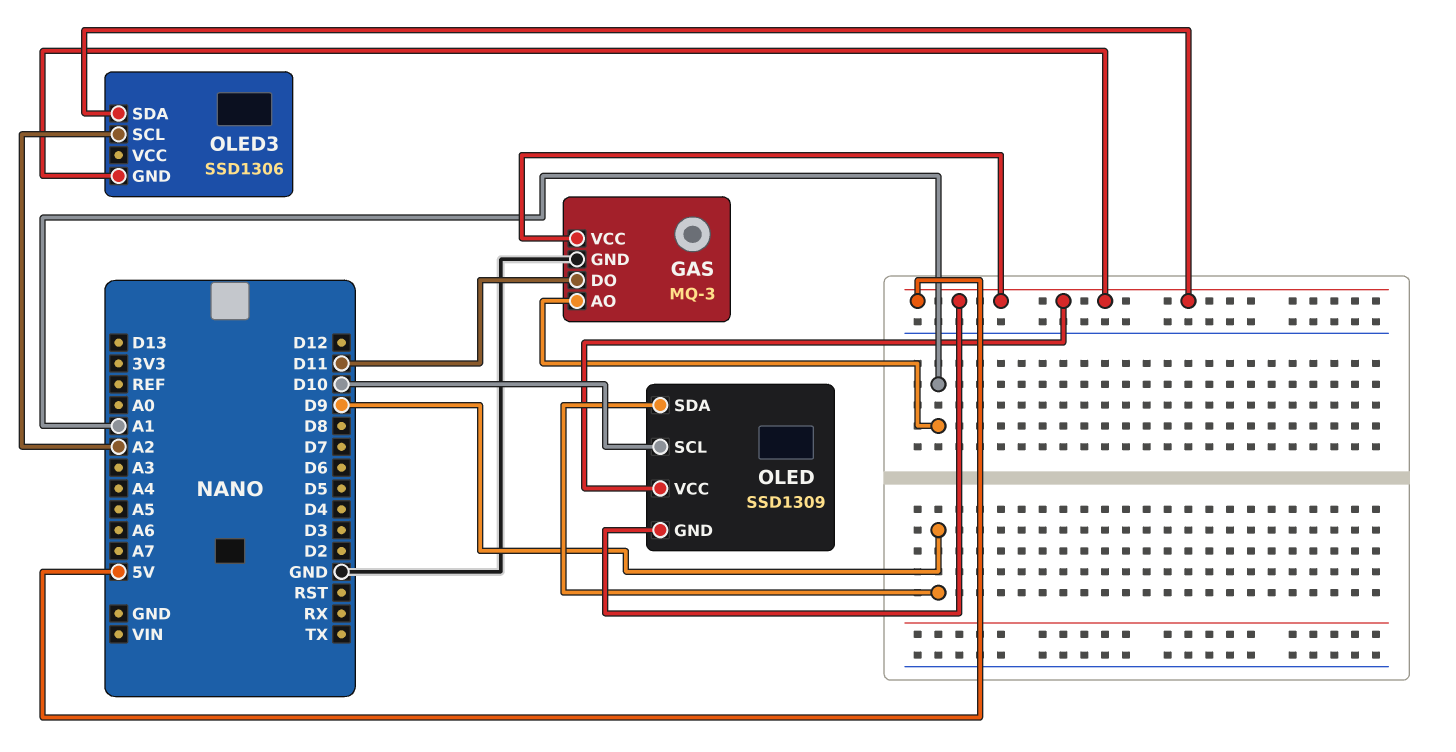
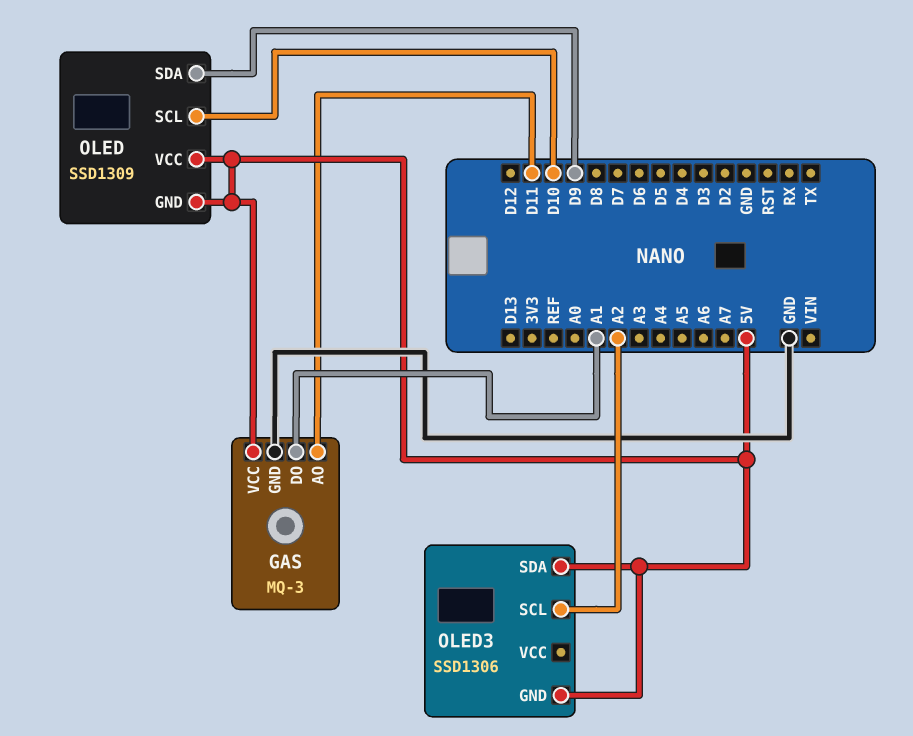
GAS pin AO: A1 -> D11
GAS pin DO: D11 -> A1

